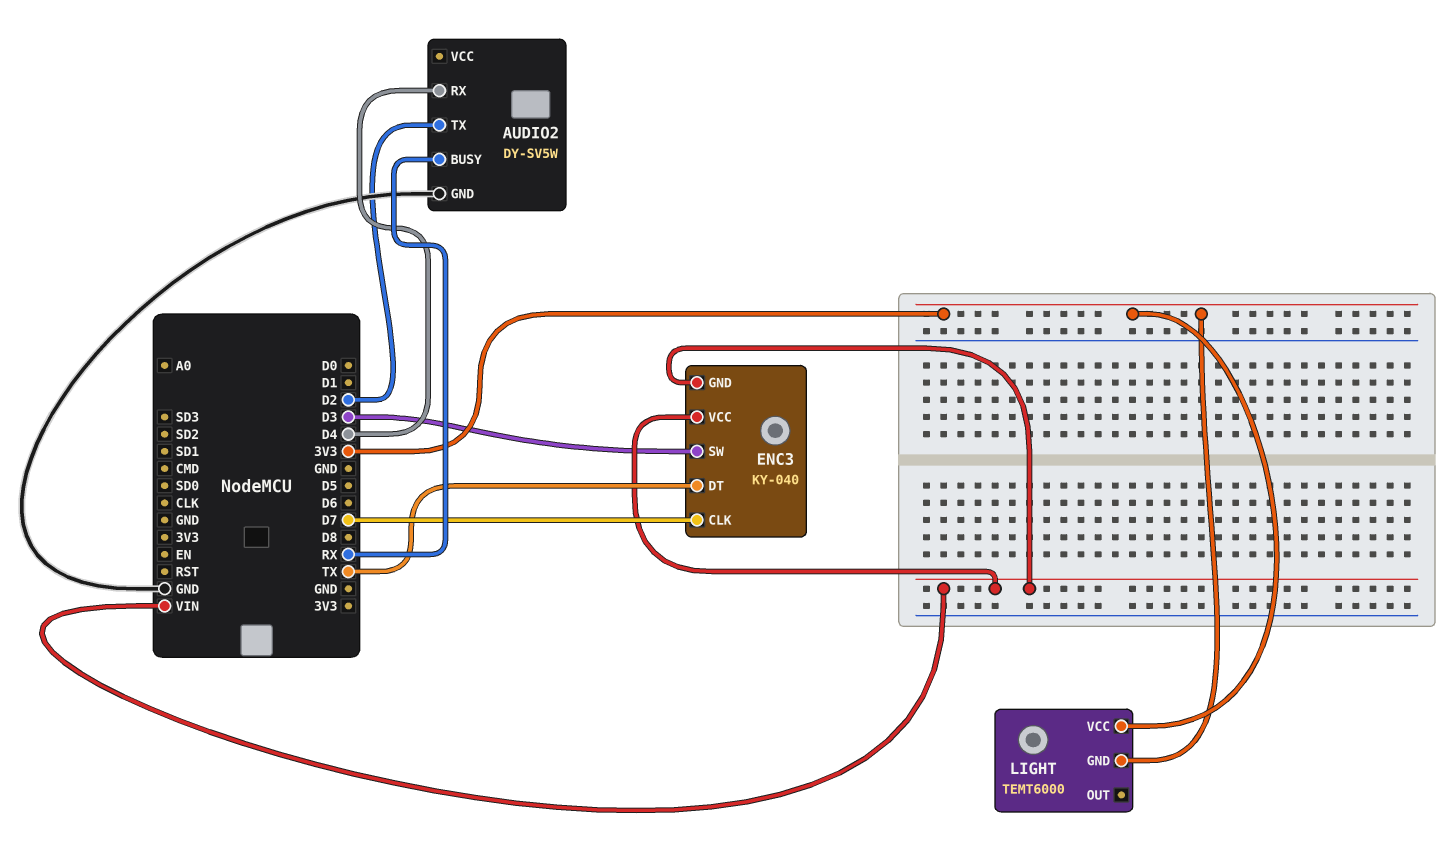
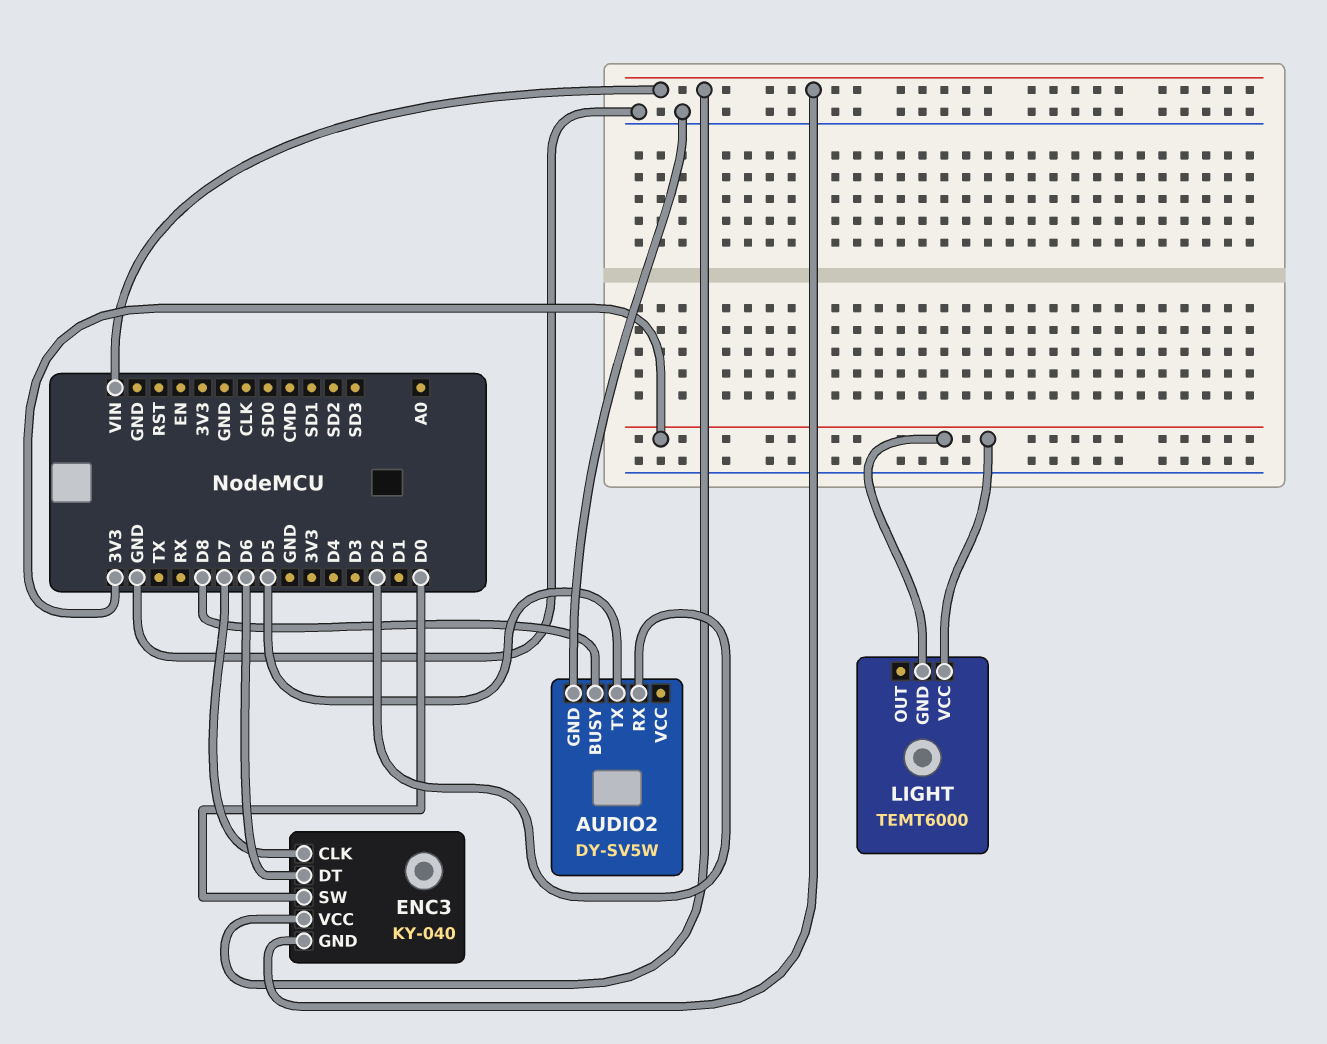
AUDIO2 pin BUSY: RX -> D8
AUDIO2 pin RX: D4 -> D2
AUDIO2 pin TX: D2 -> D5
ENC3 pin DT: TX -> D6
ENC3 pin SW: D3 -> D0

